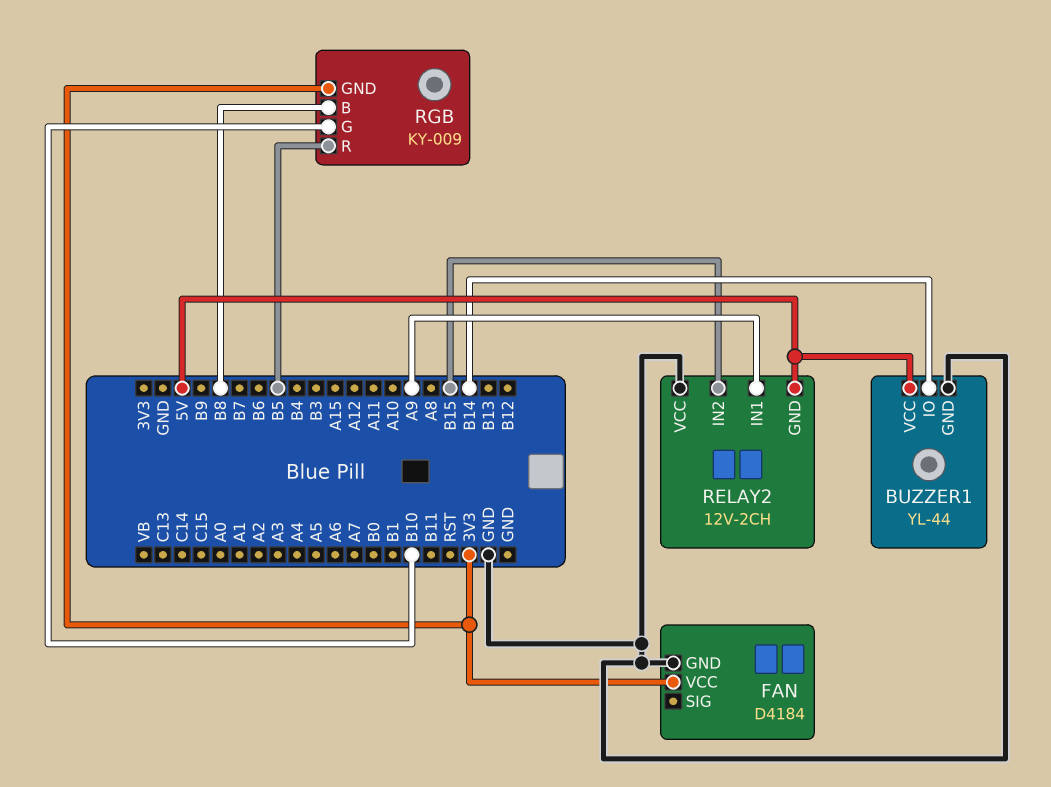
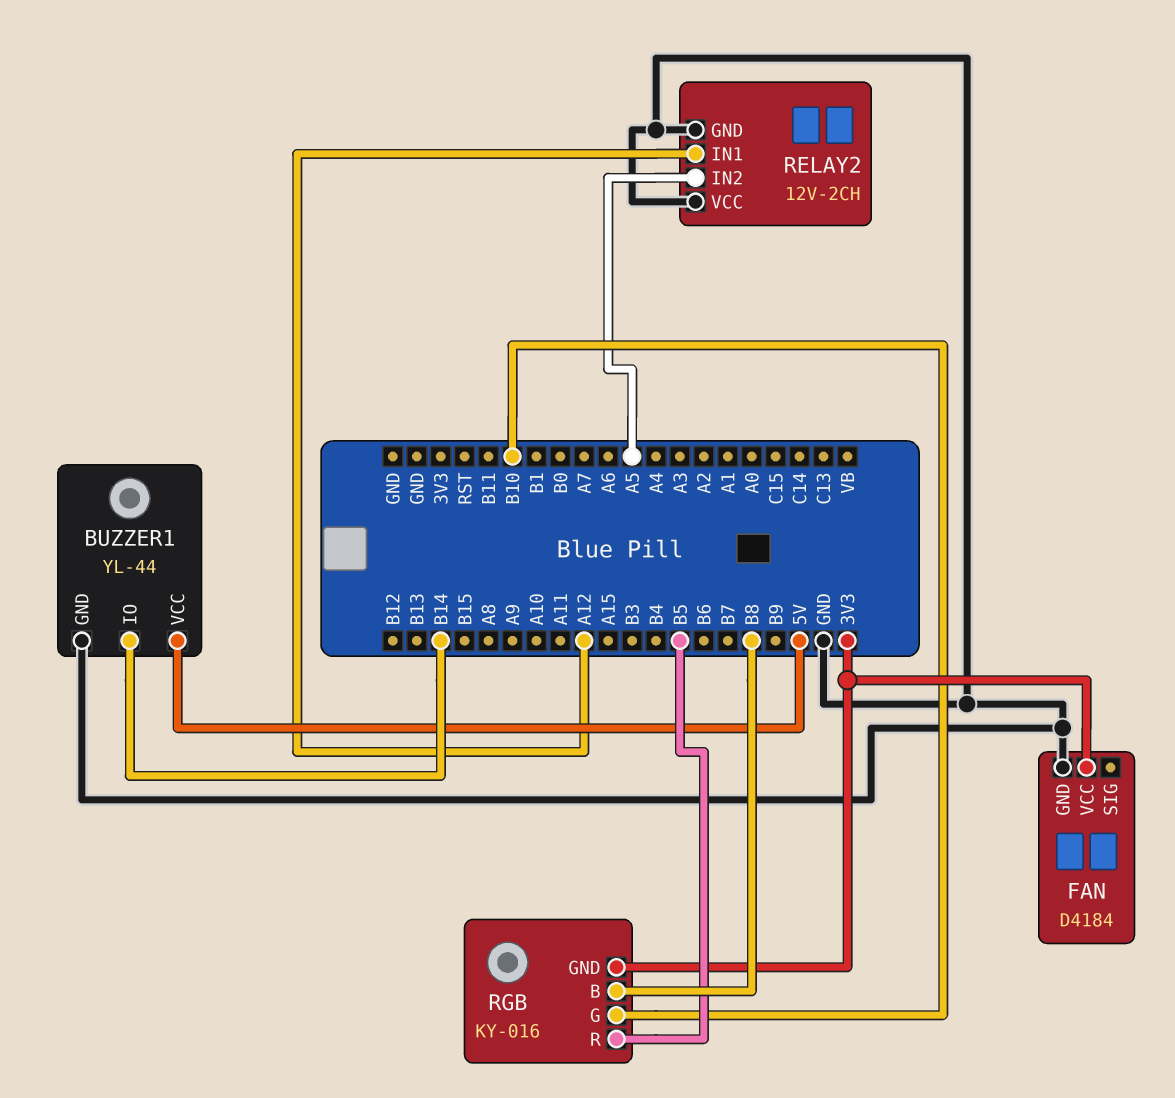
RELAY2 pin GND: 5V -> GND
RELAY2 pin IN1: A9 -> A12
RELAY2 pin IN2: B15 -> A5
RGB: KY-009 -> KY-016

